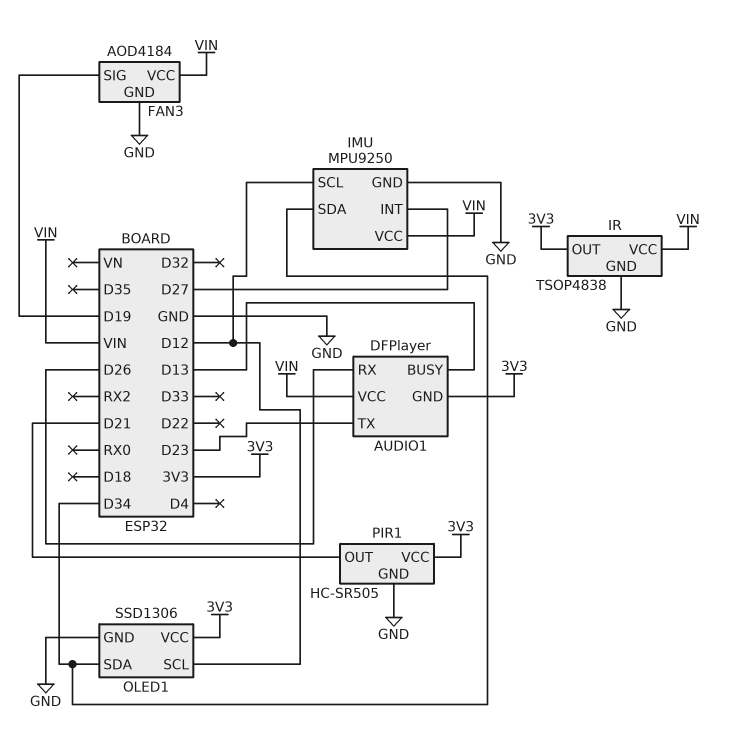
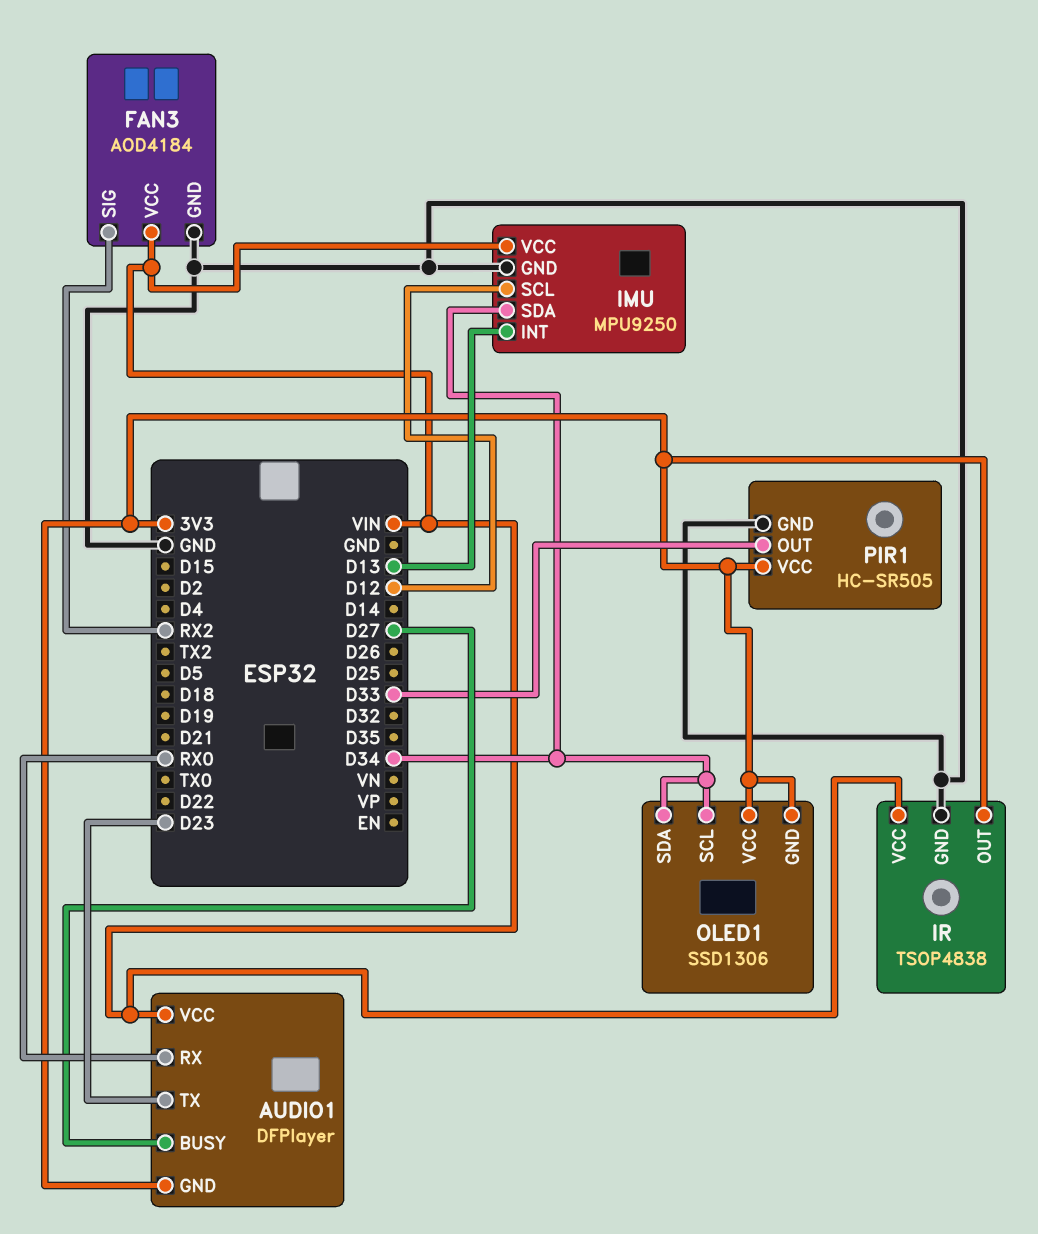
AUDIO1 pin BUSY: D13 -> D27
AUDIO1 pin RX: D26 -> RX0
FAN3 pin SIG: D19 -> RX2
IMU pin INT: D27 -> D13
OLED1 pin GND: GND -> 3V3
OLED1 pin SCL: D12 -> D34
PIR1 pin OUT: D21 -> D33

